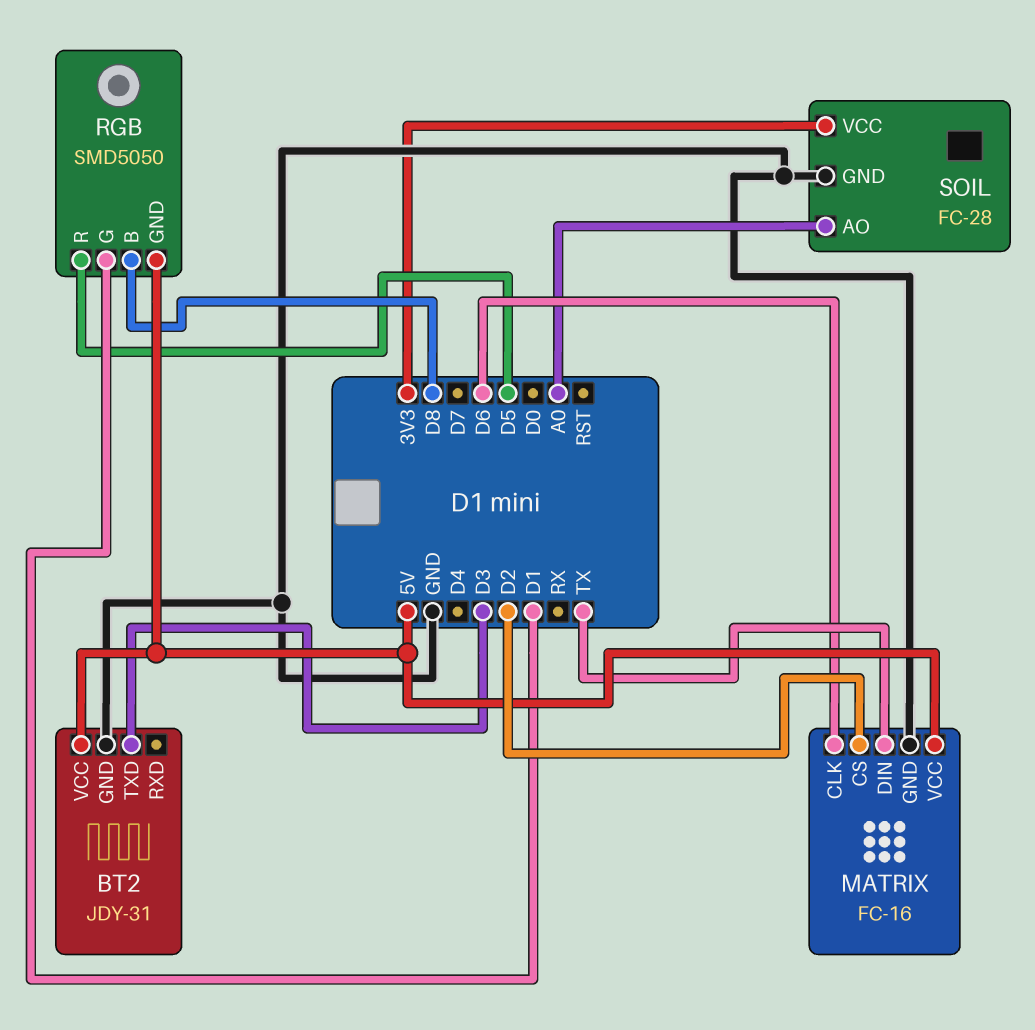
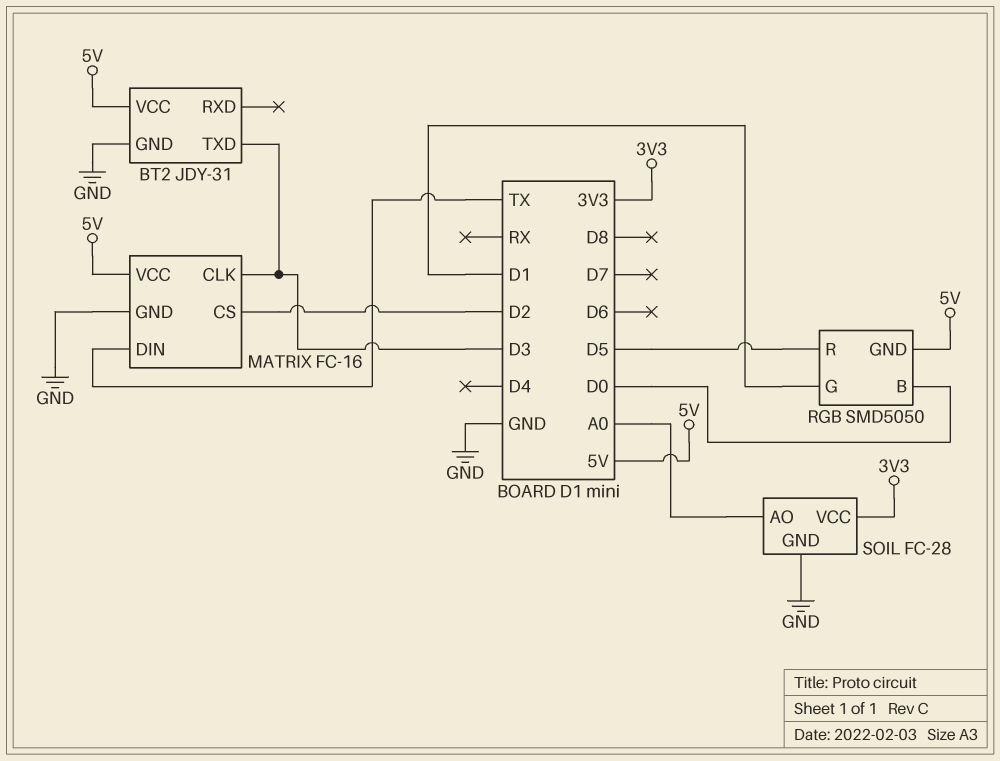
MATRIX pin CLK: D6 -> D3
RGB pin B: D8 -> D0

